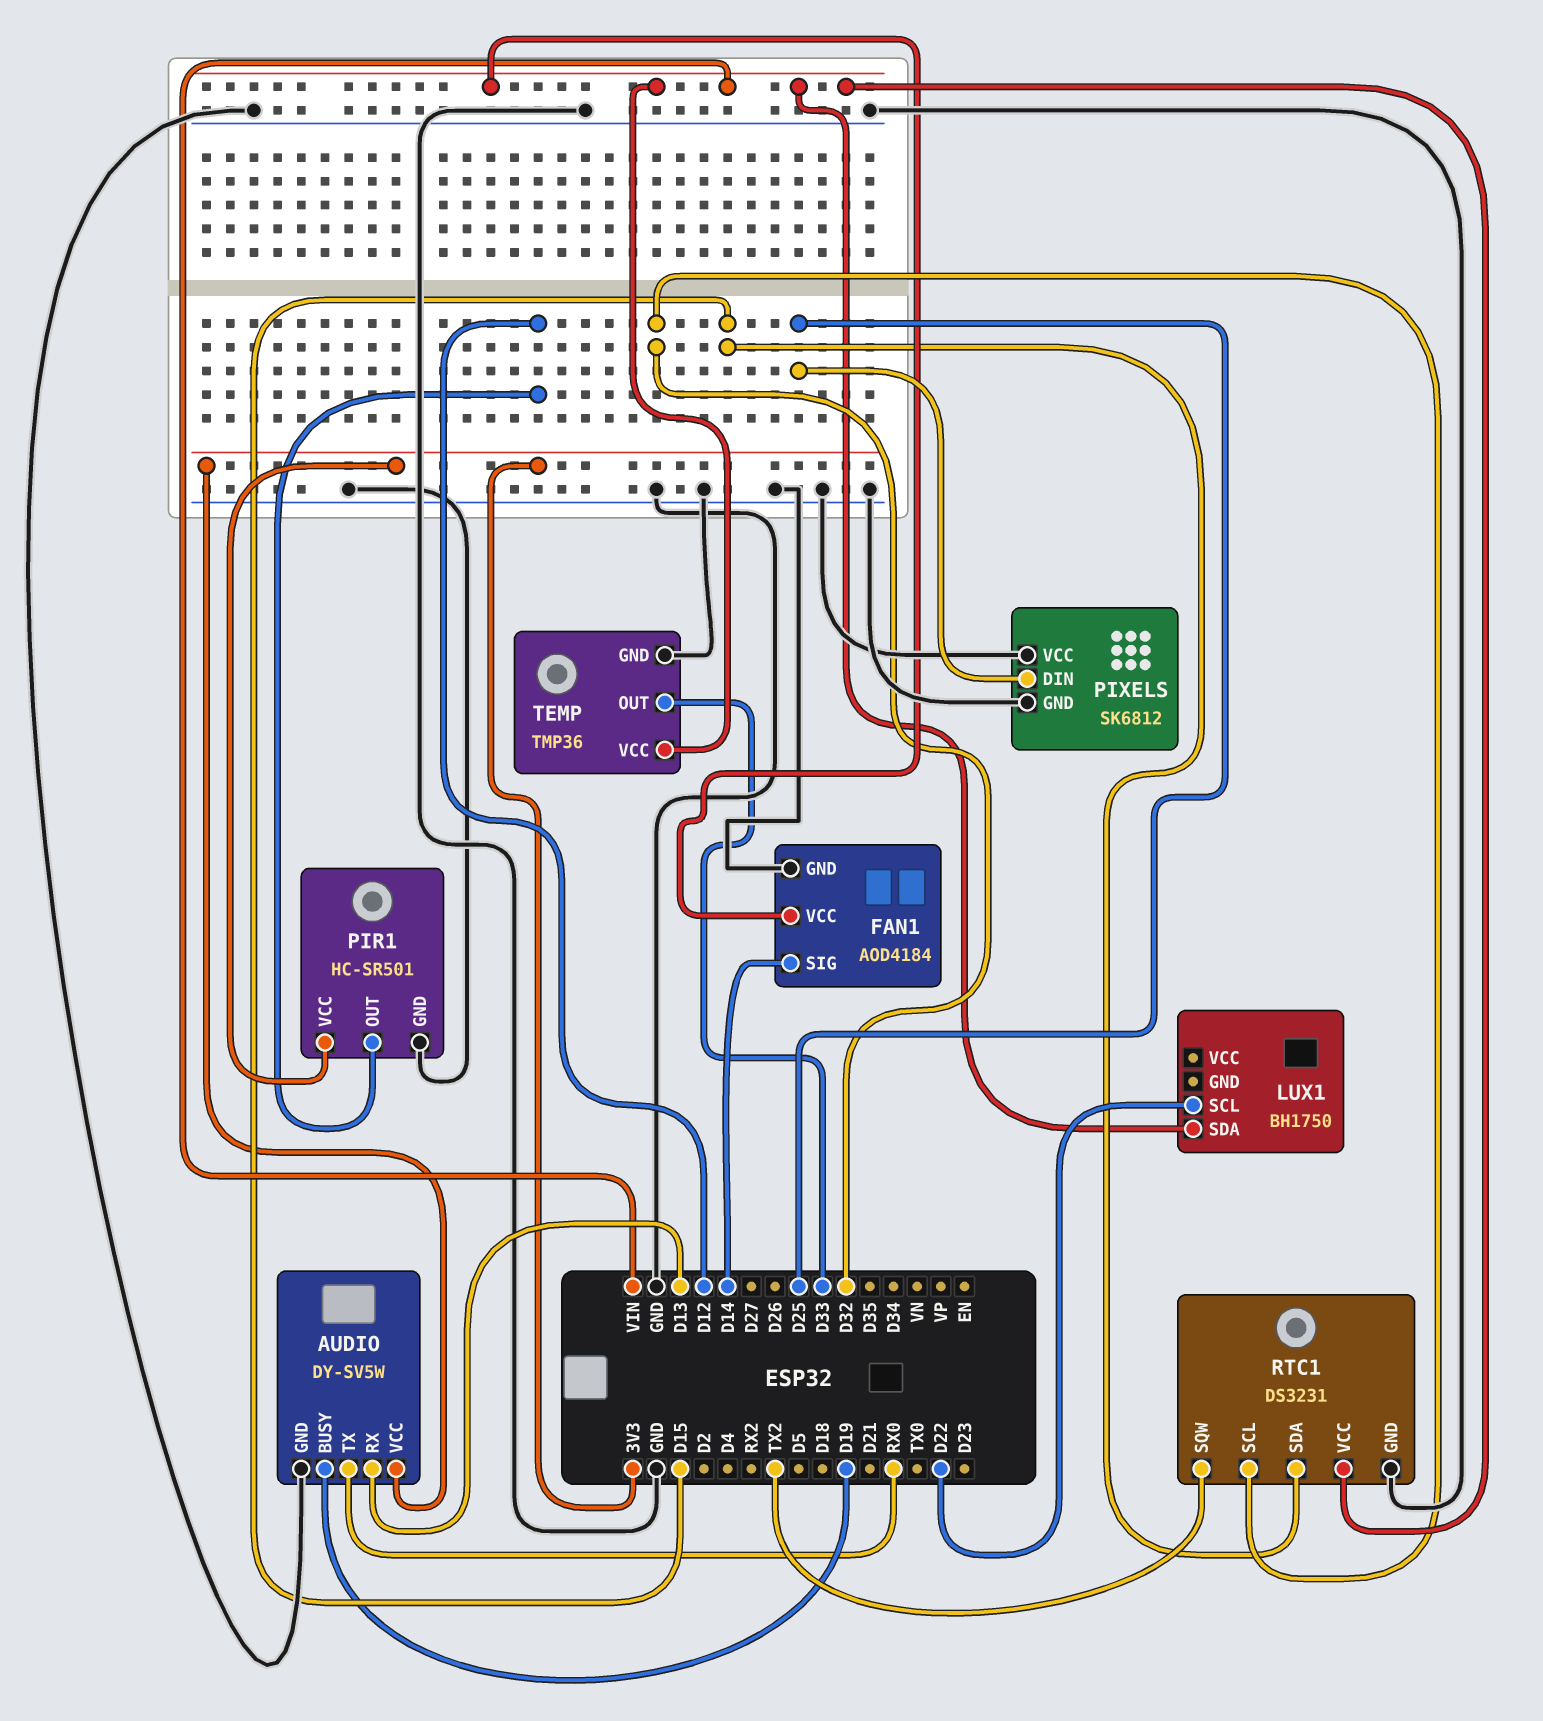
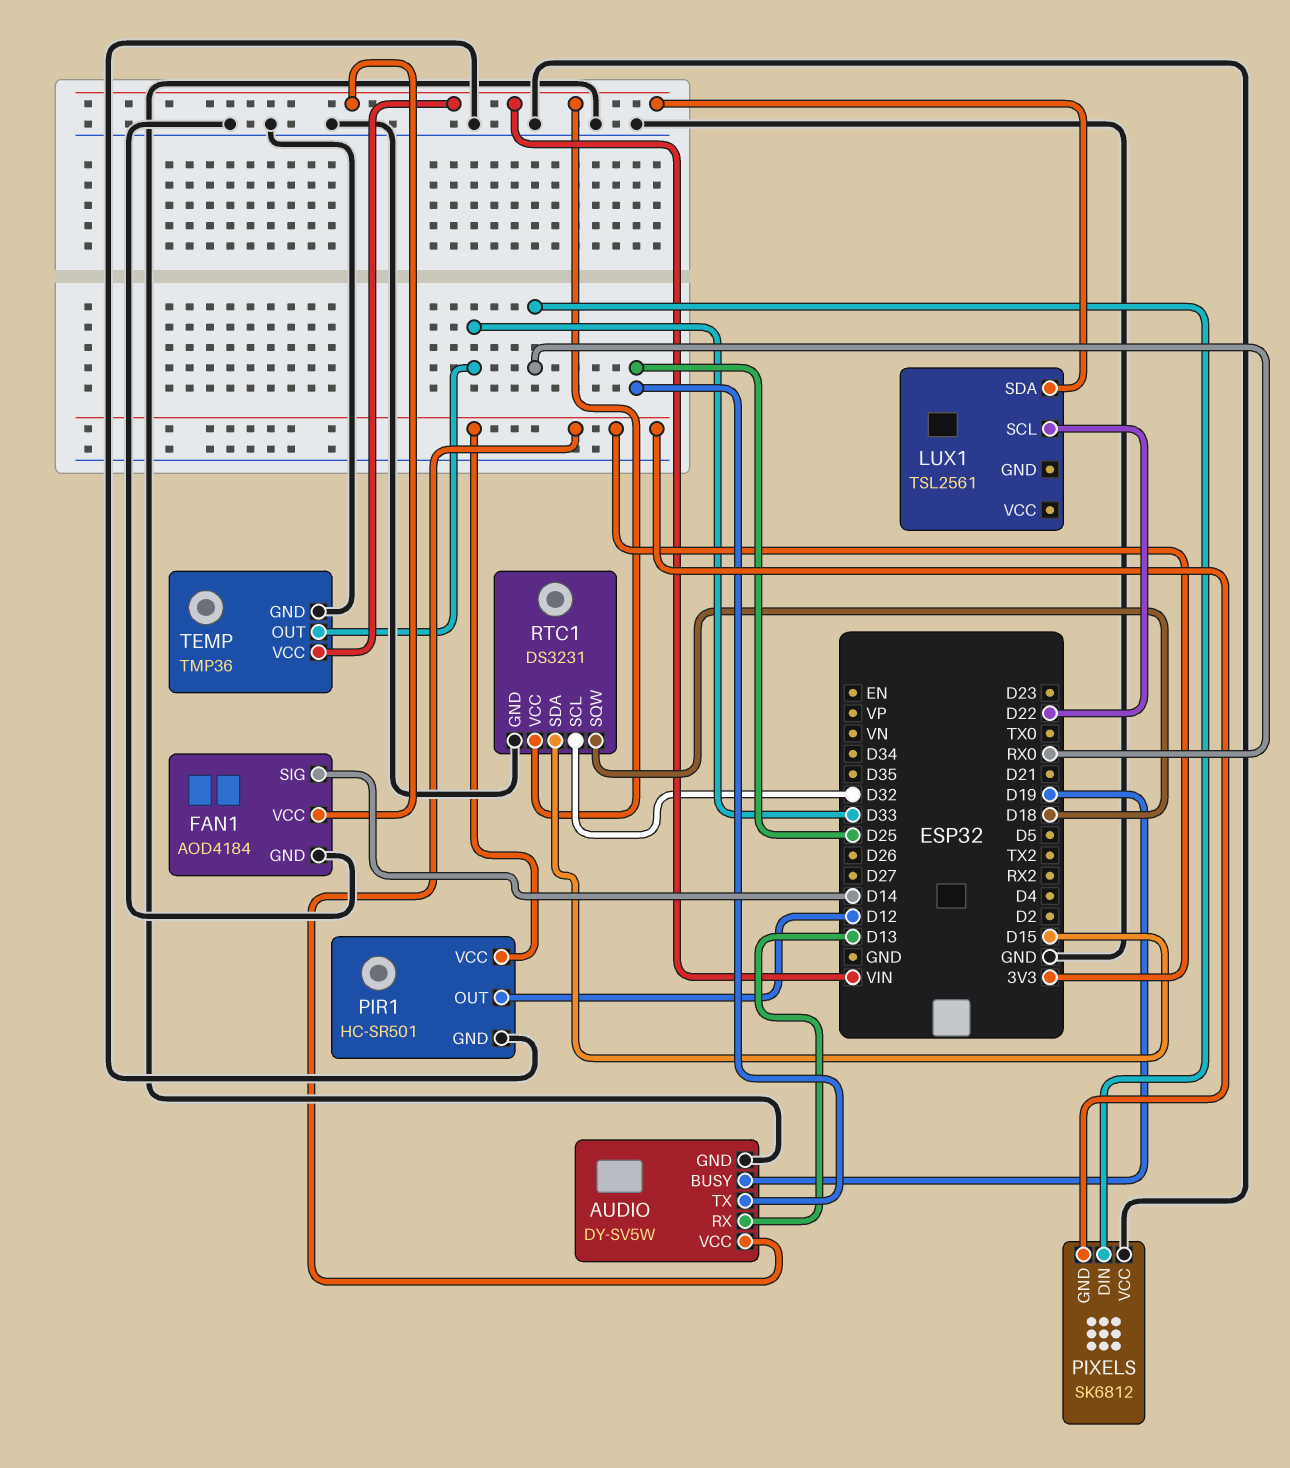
AUDIO pin TX: RX0 -> D25
LUX1: BH1750 -> TSL2561
PIXELS pin DIN: D25 -> RX0
PIXELS pin GND: GND -> 3V3
RTC1 pin SQW: TX2 -> D18

